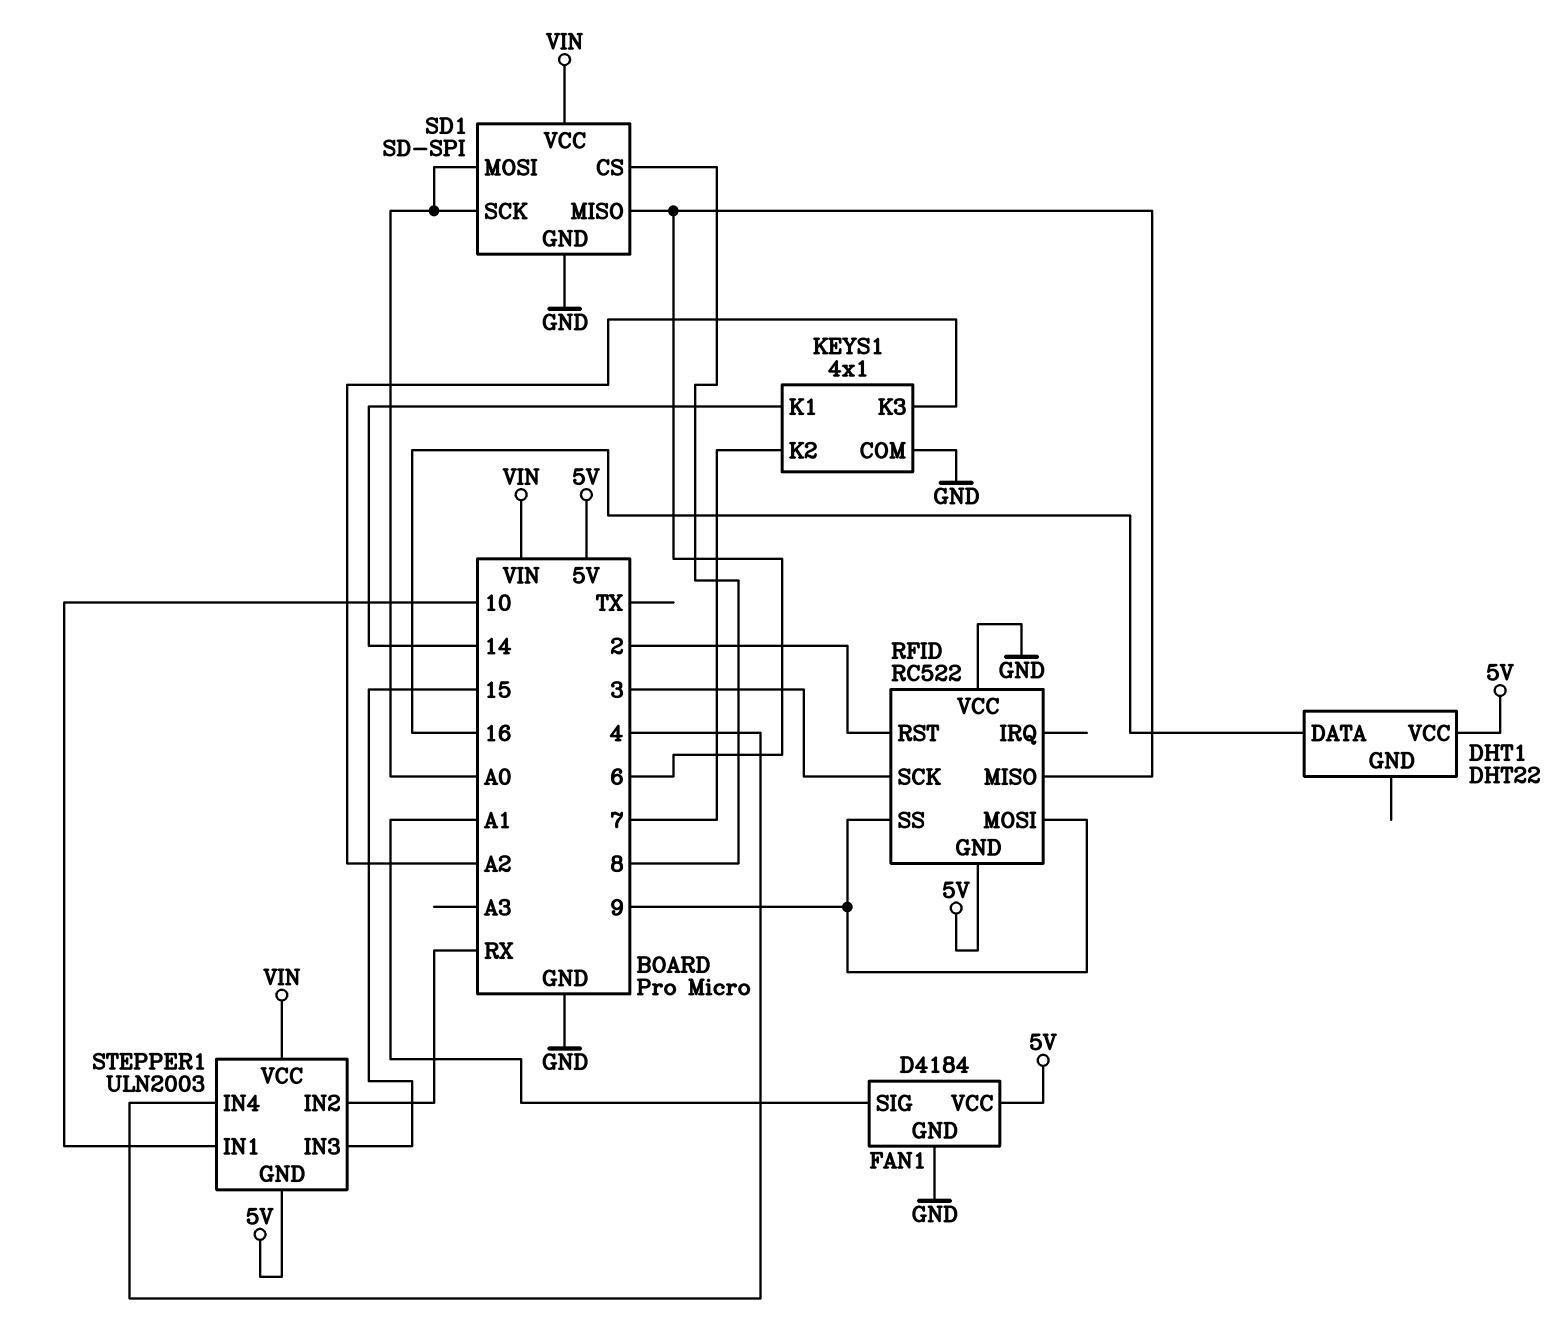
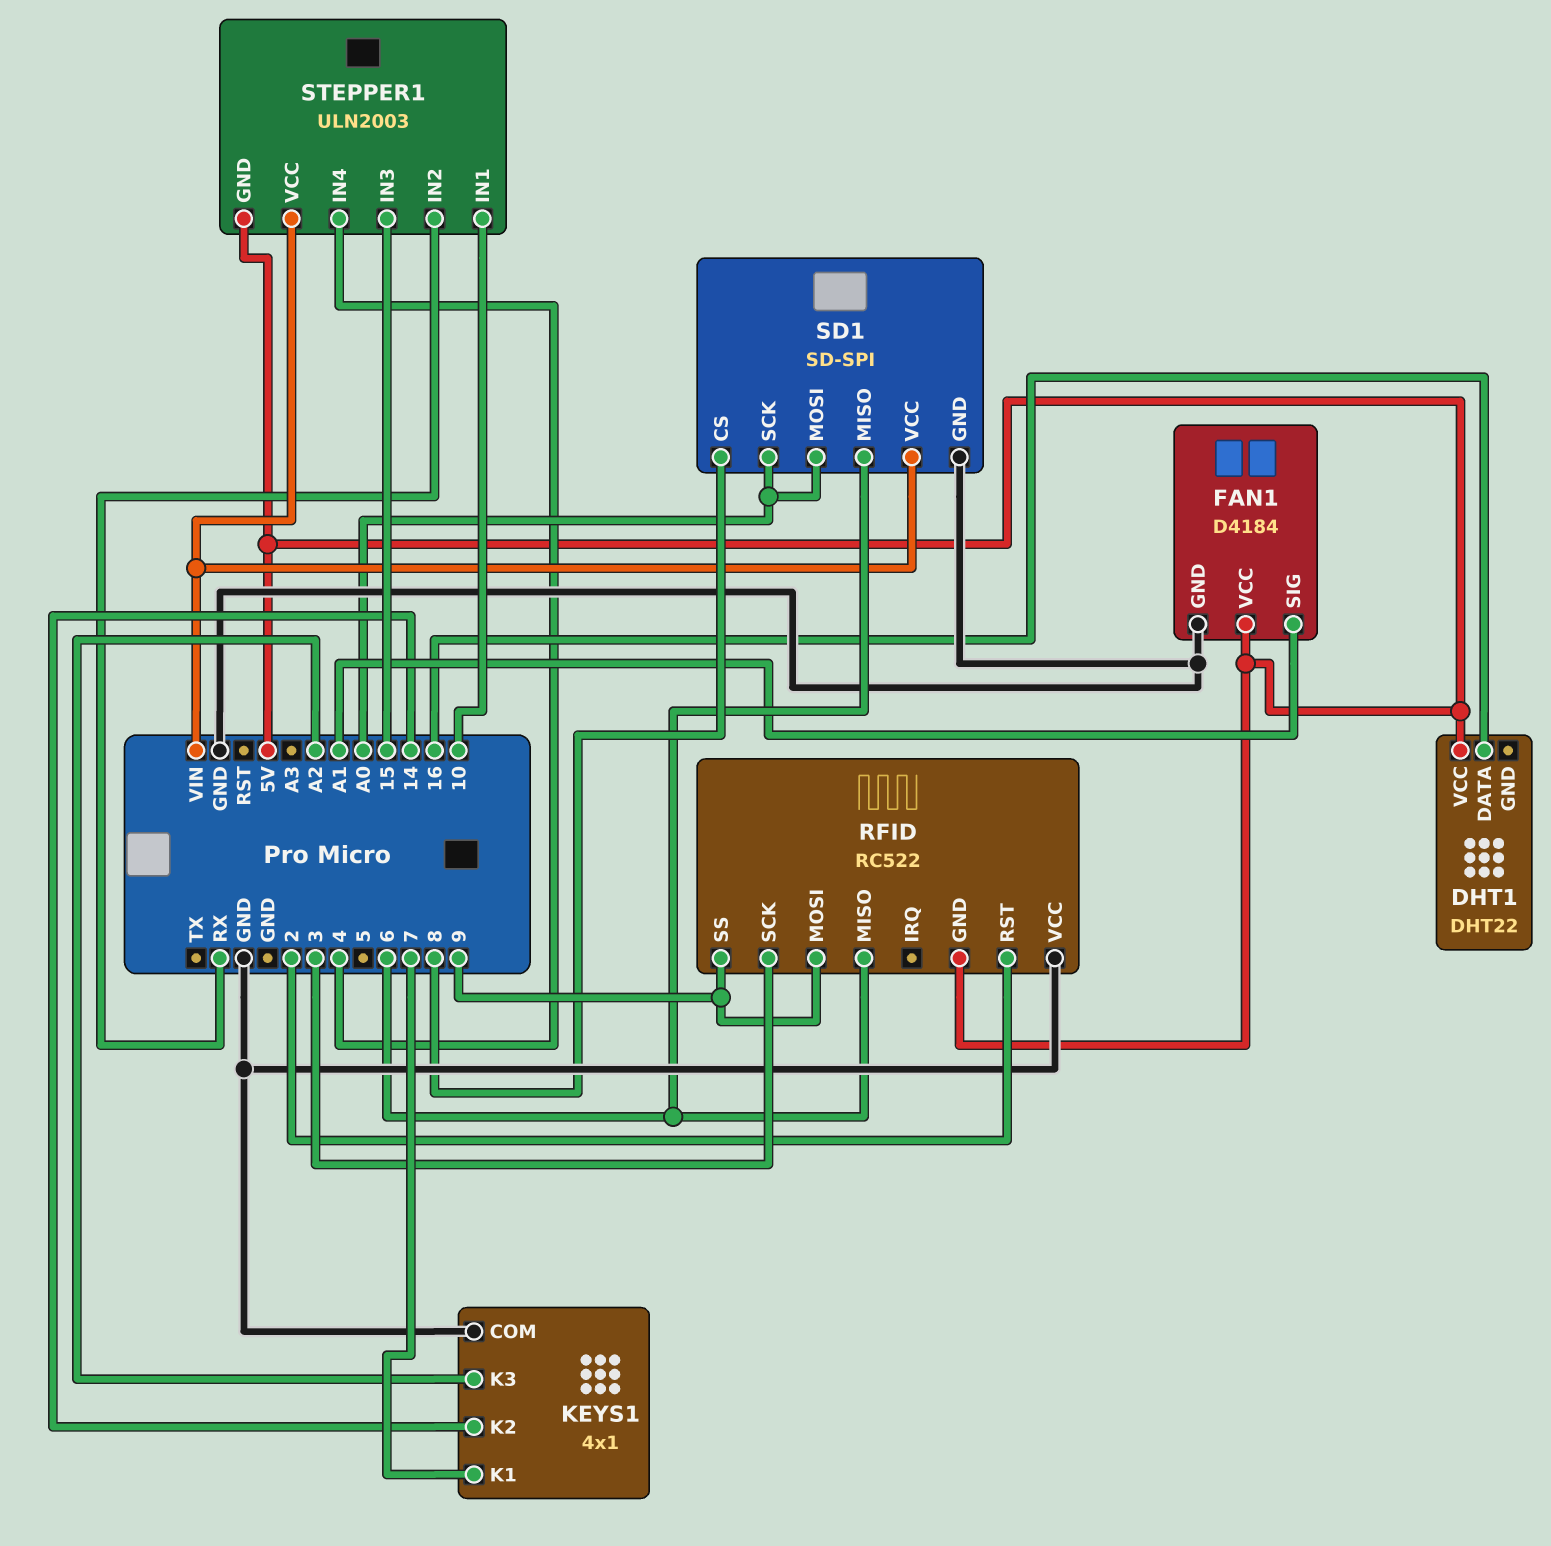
KEYS1 pin K1: 14 -> 7
KEYS1 pin K2: 7 -> 14

